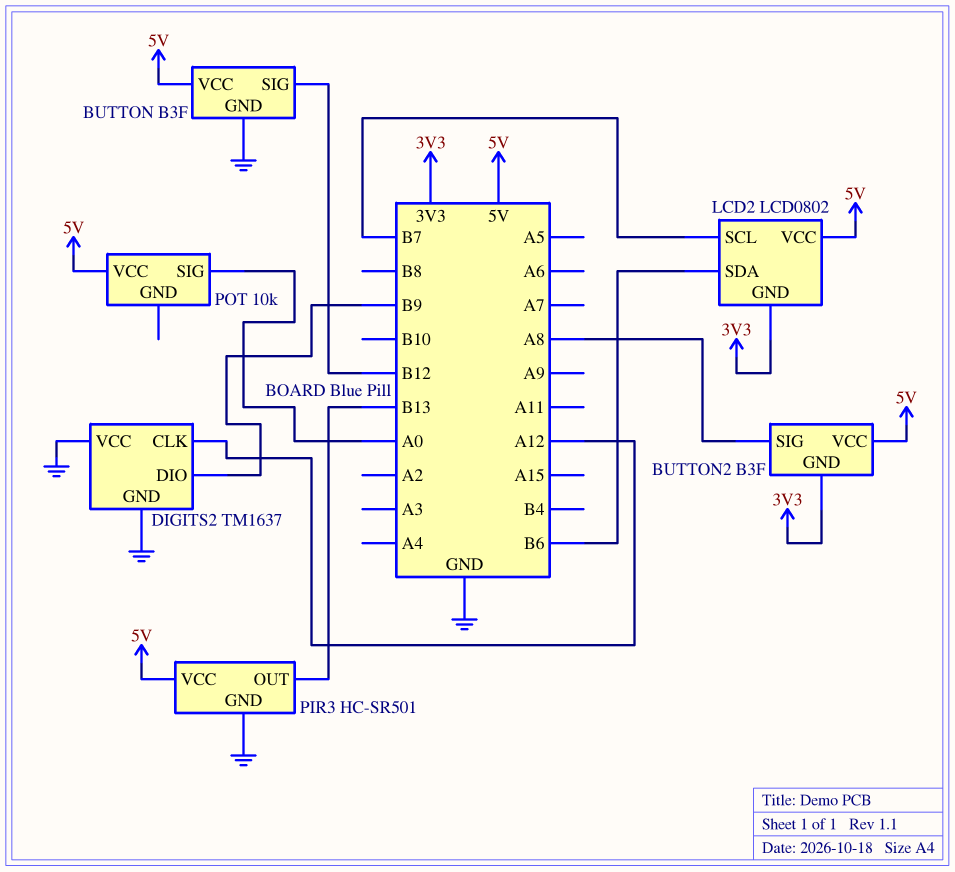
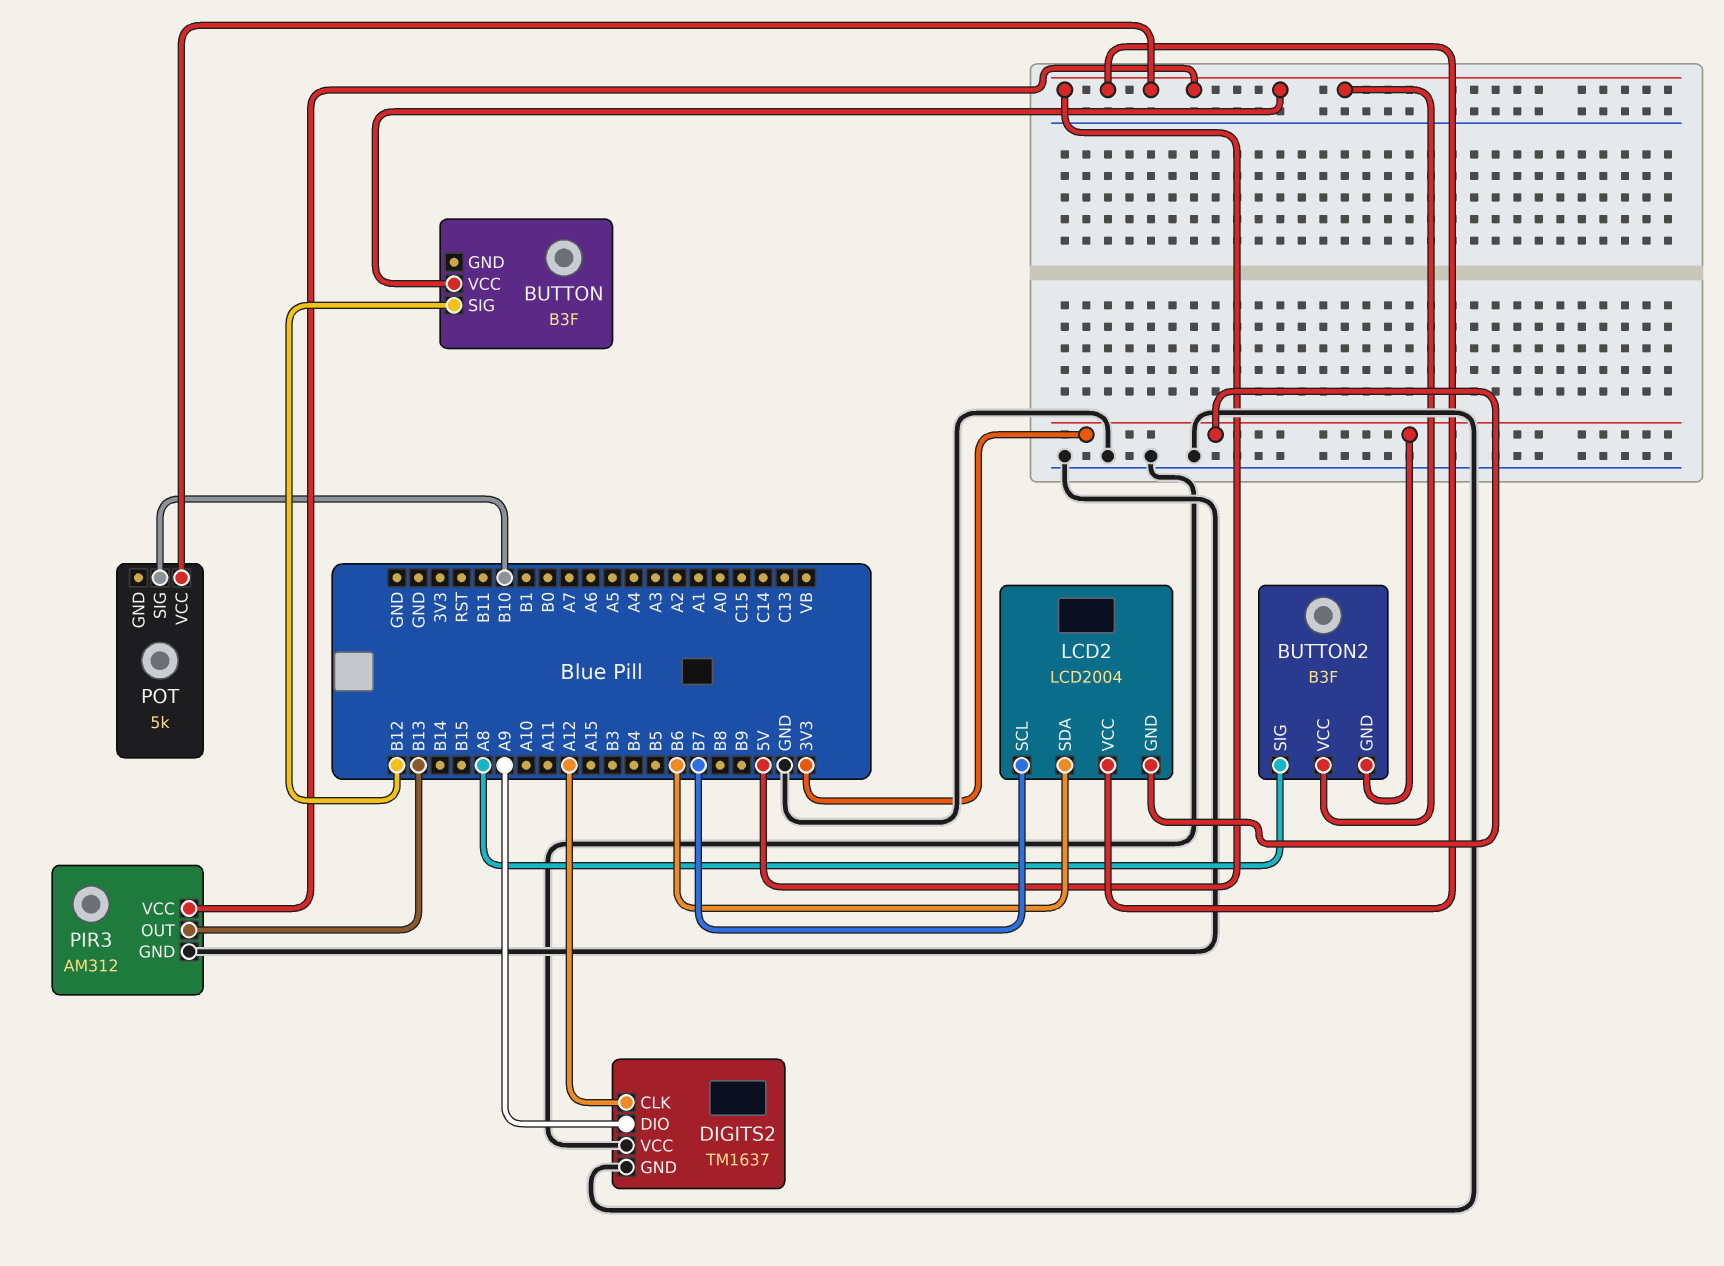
BUTTON pin GND: GND -> none
DIGITS2 pin DIO: B9 -> A9
LCD2: LCD0802 -> LCD2004
PIR3: HC-SR501 -> AM312
POT: 10k -> 5k
POT pin SIG: A0 -> B10

